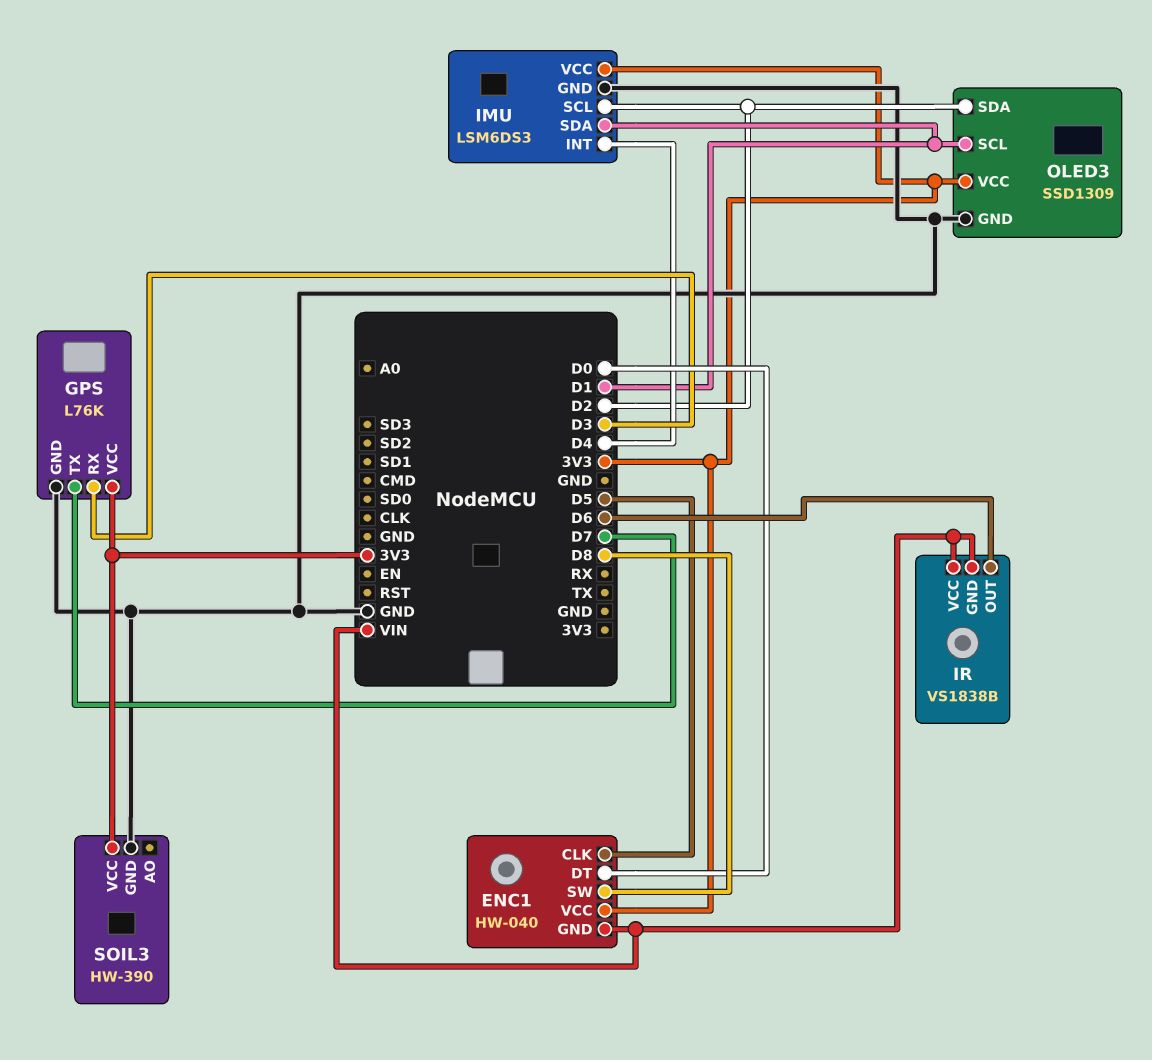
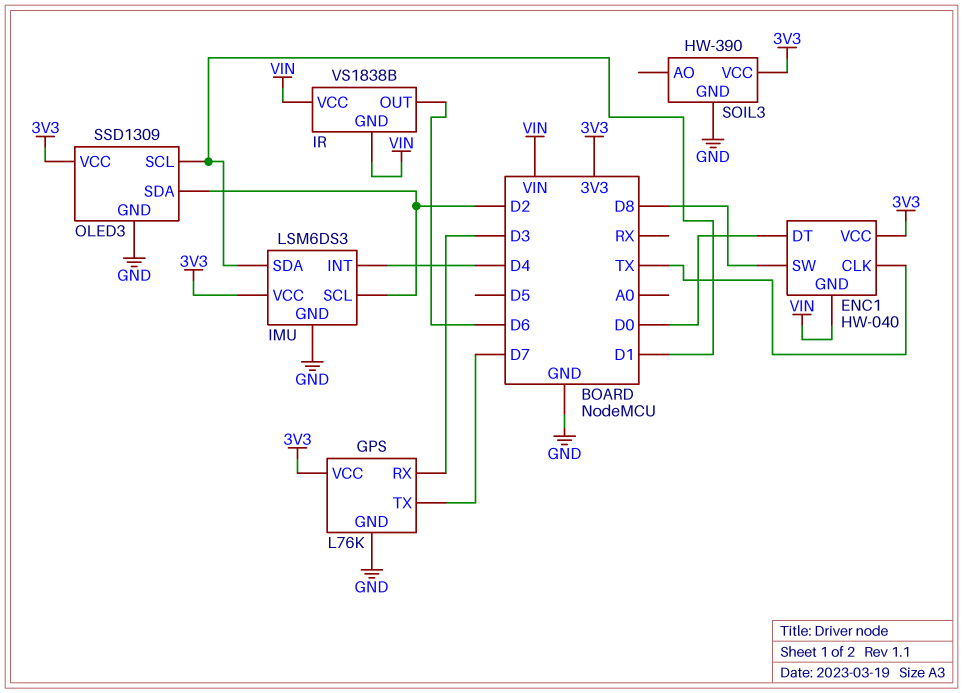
ENC1 pin CLK: D5 -> TX

